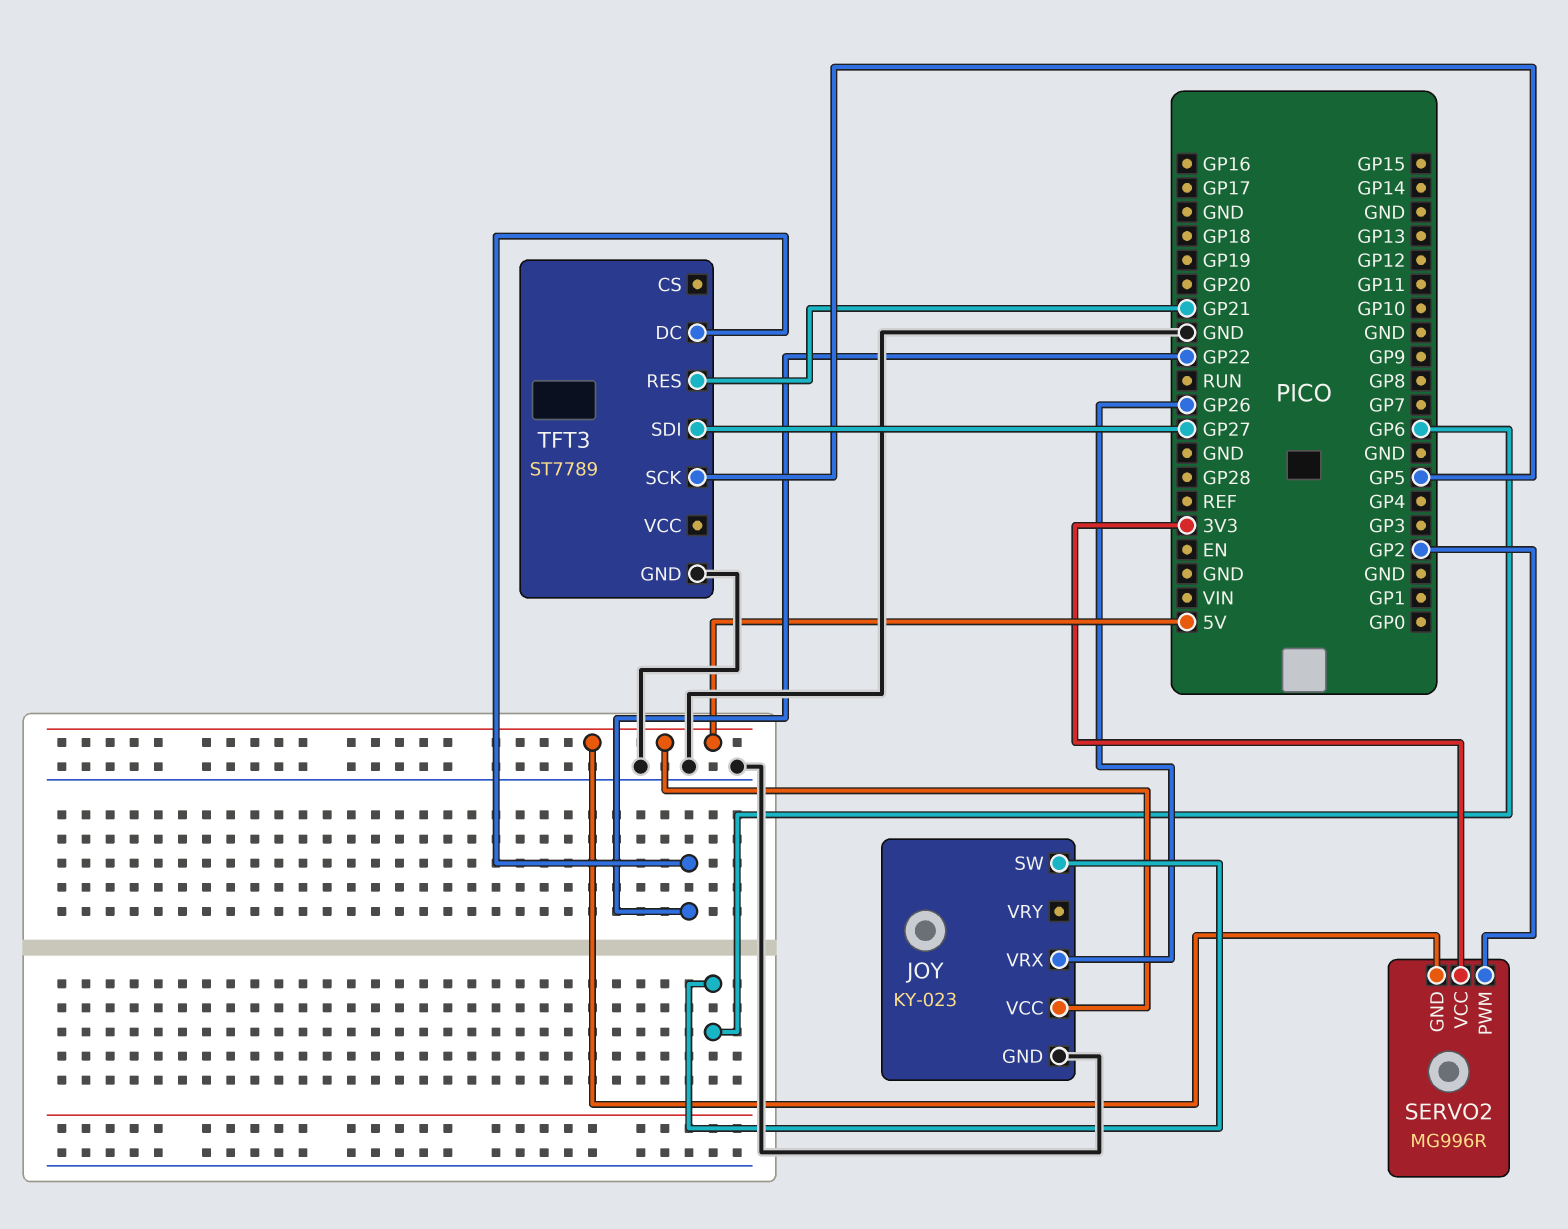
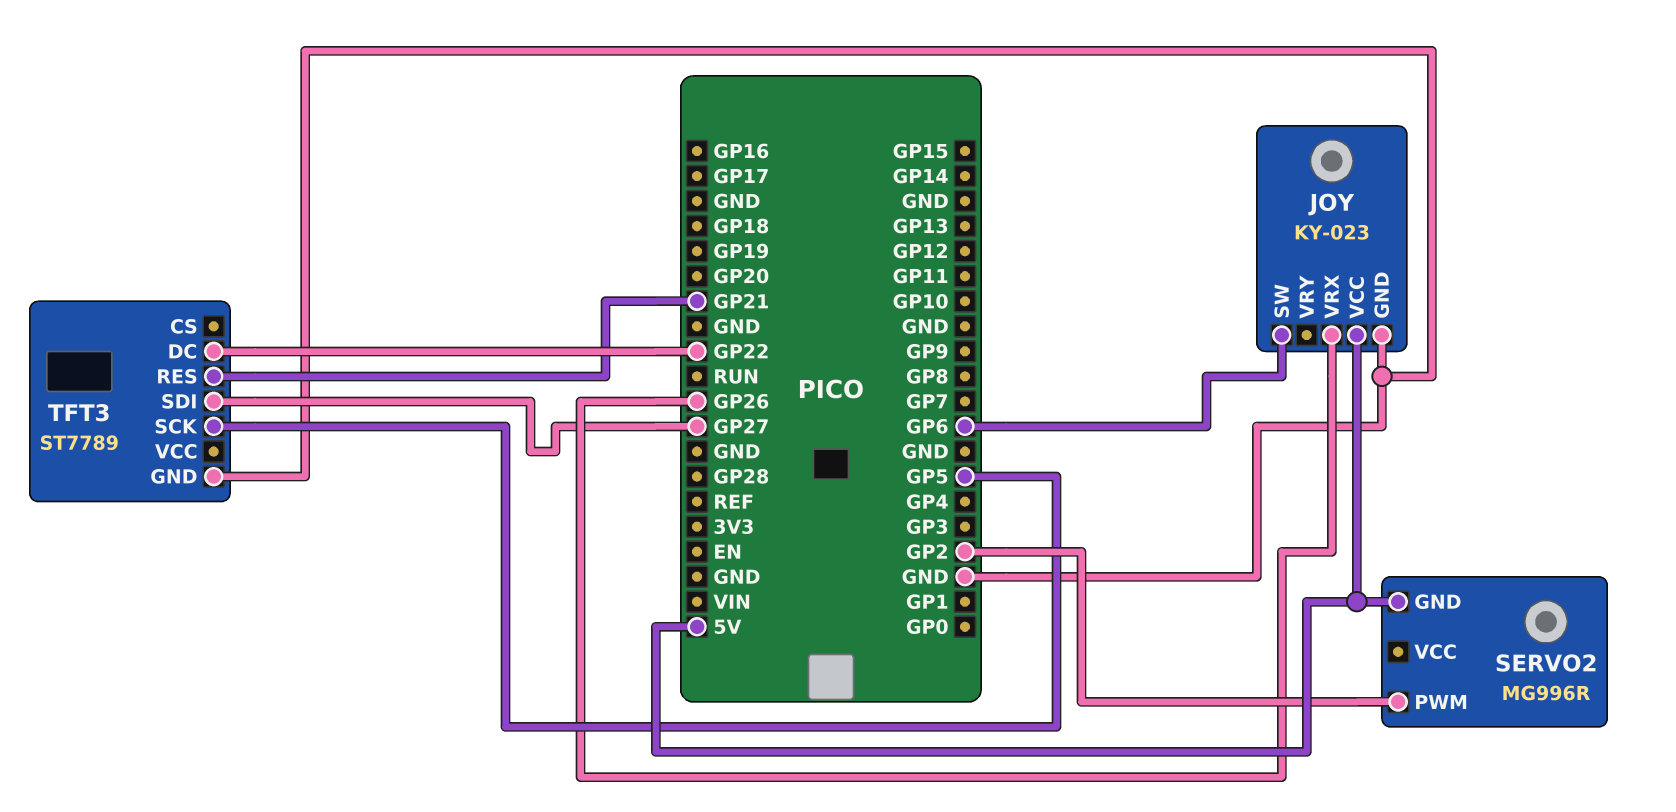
SERVO2 pin VCC: 3V3 -> none

